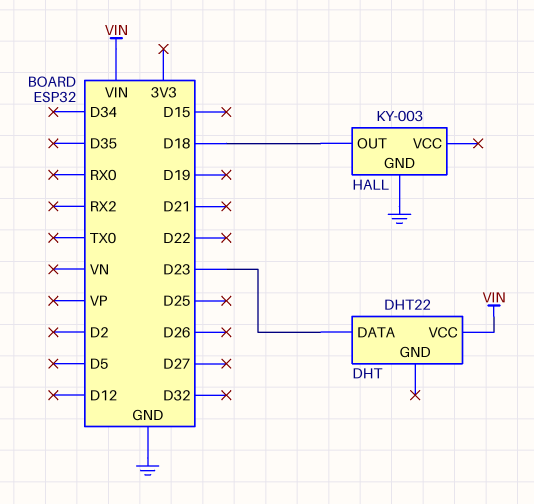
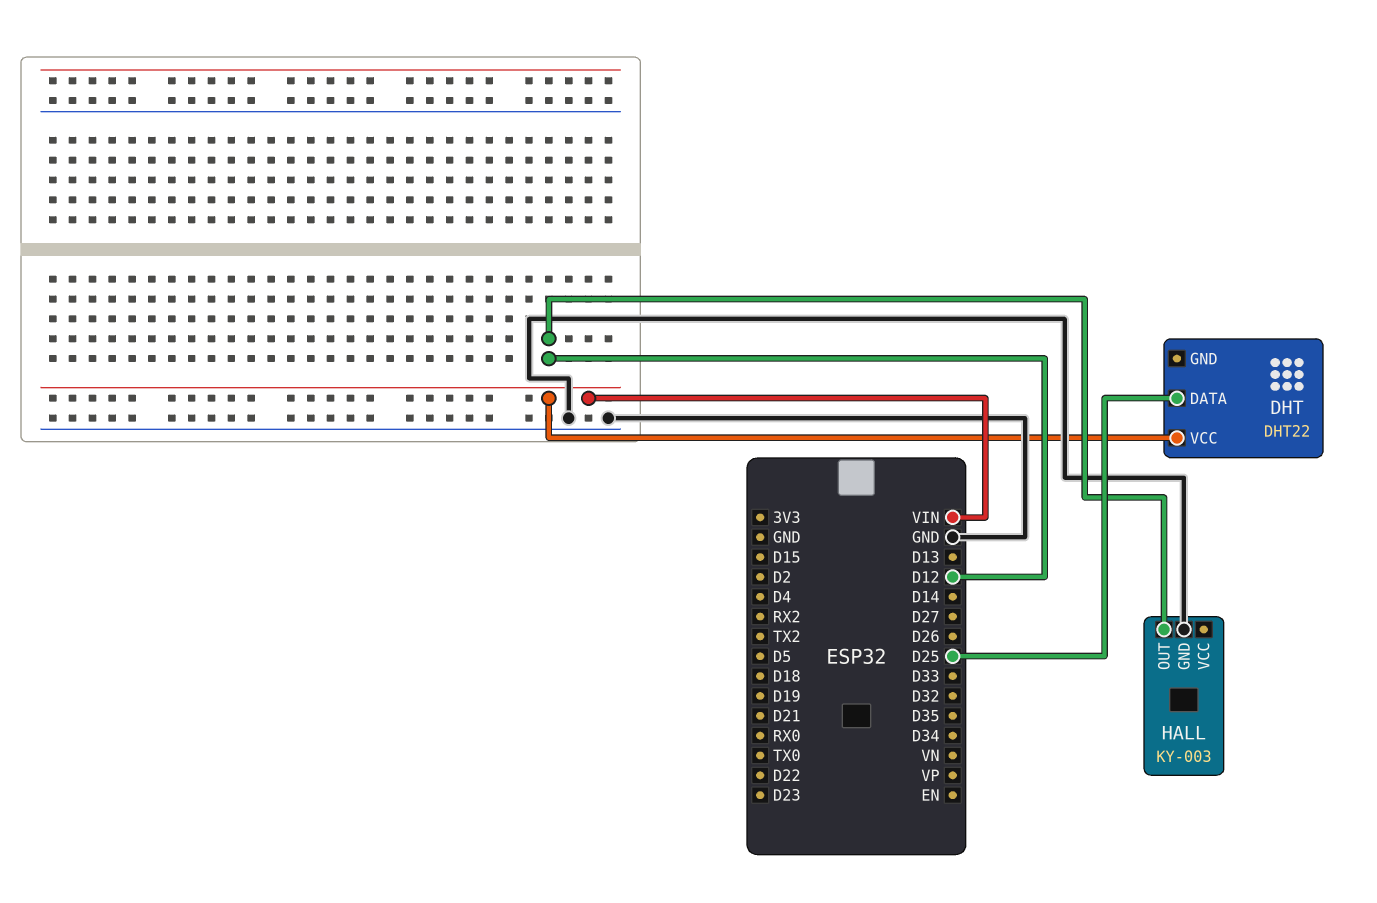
DHT pin DATA: D23 -> D25
HALL pin OUT: D18 -> D12

